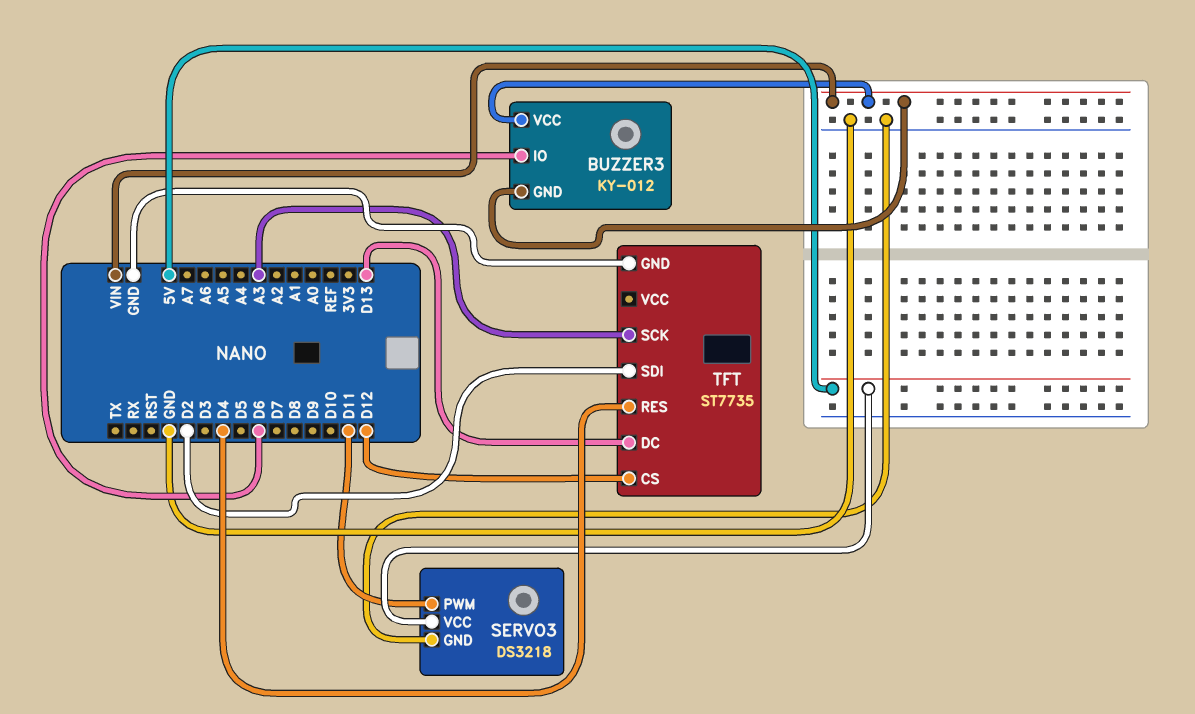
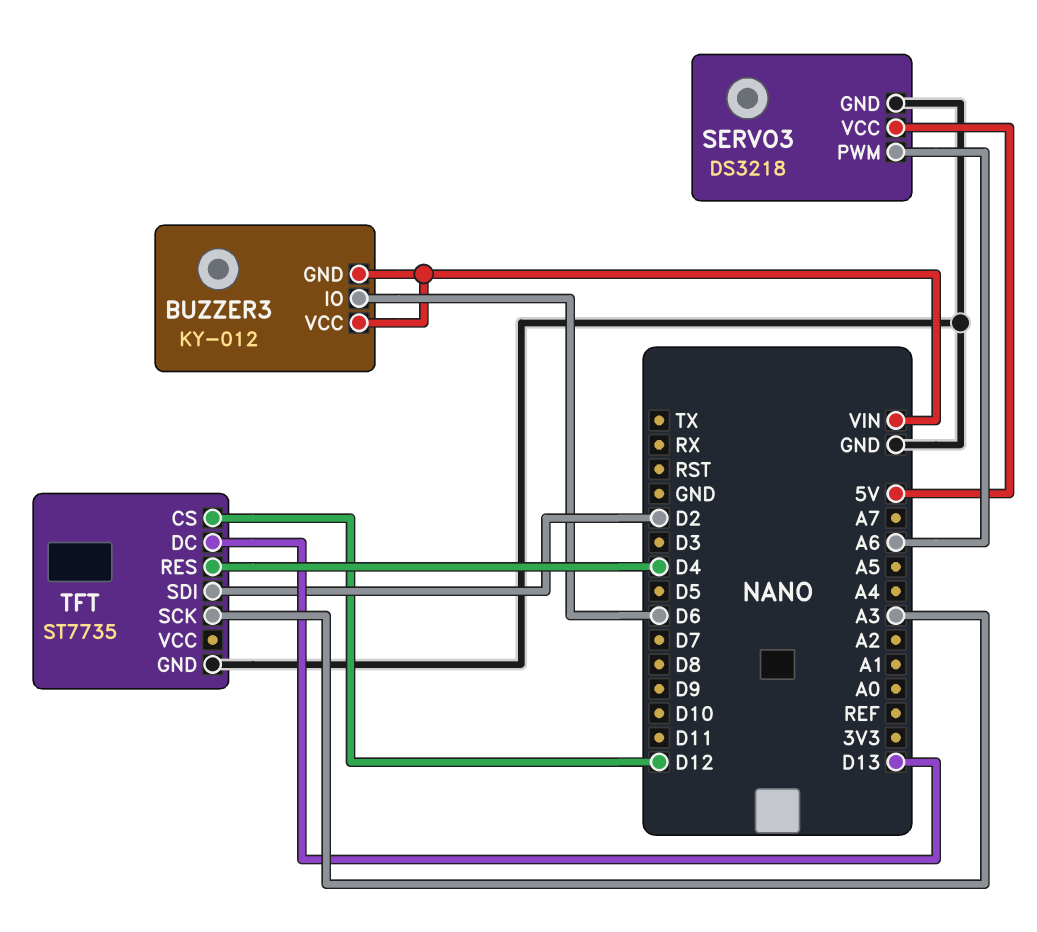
SERVO3 pin PWM: D11 -> A6

